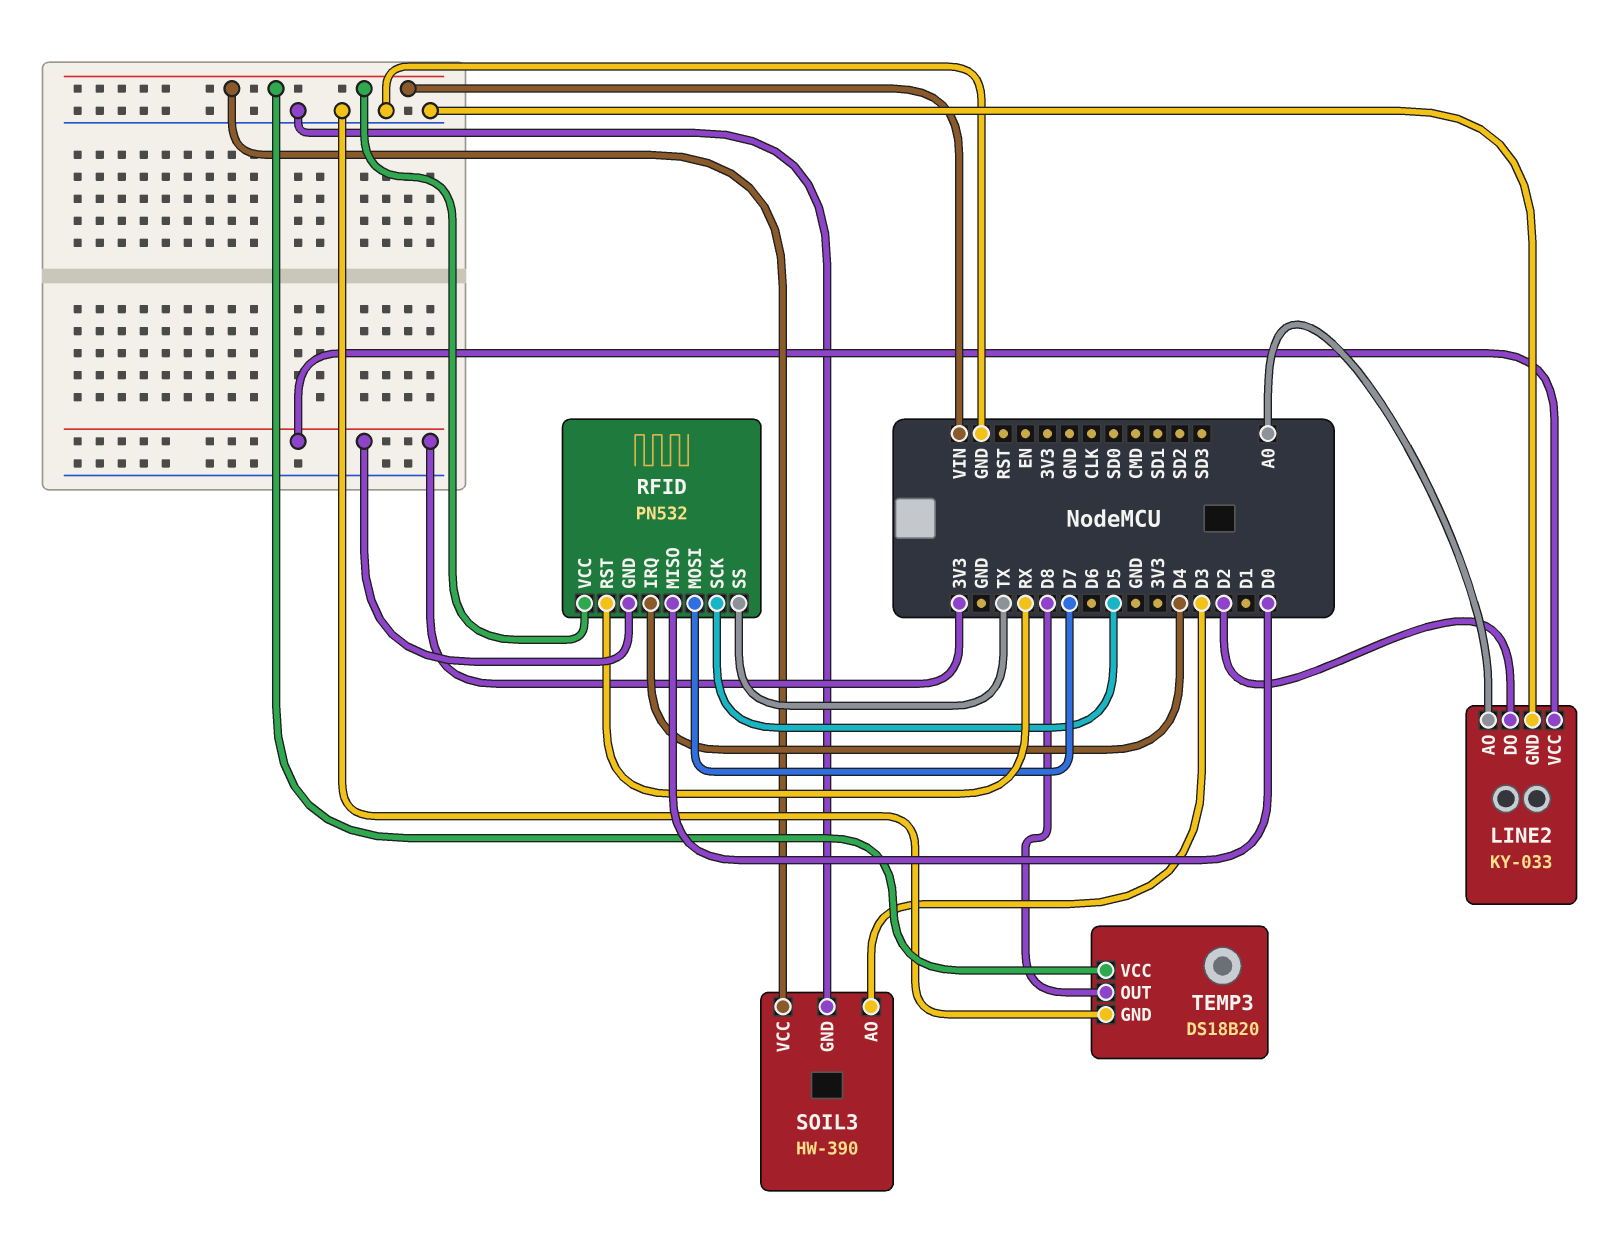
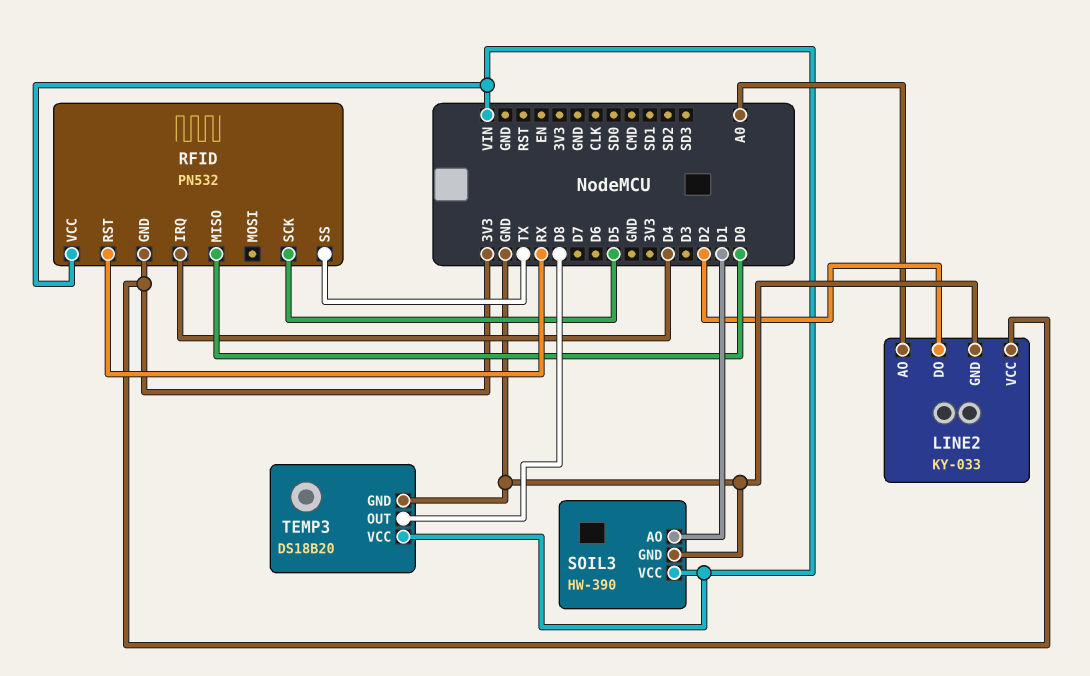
RFID pin MOSI: D7 -> none
SOIL3 pin AO: D3 -> D1

